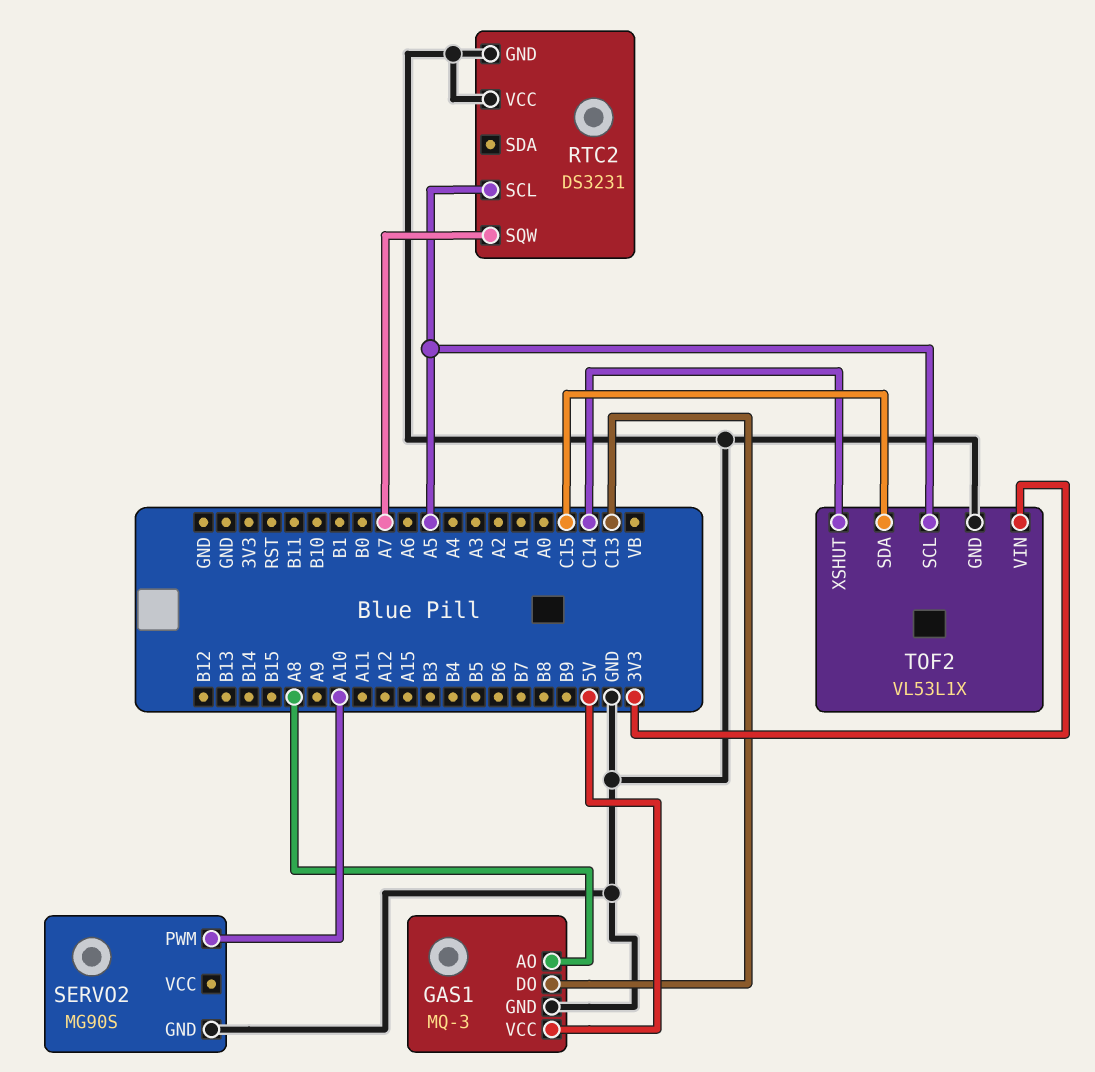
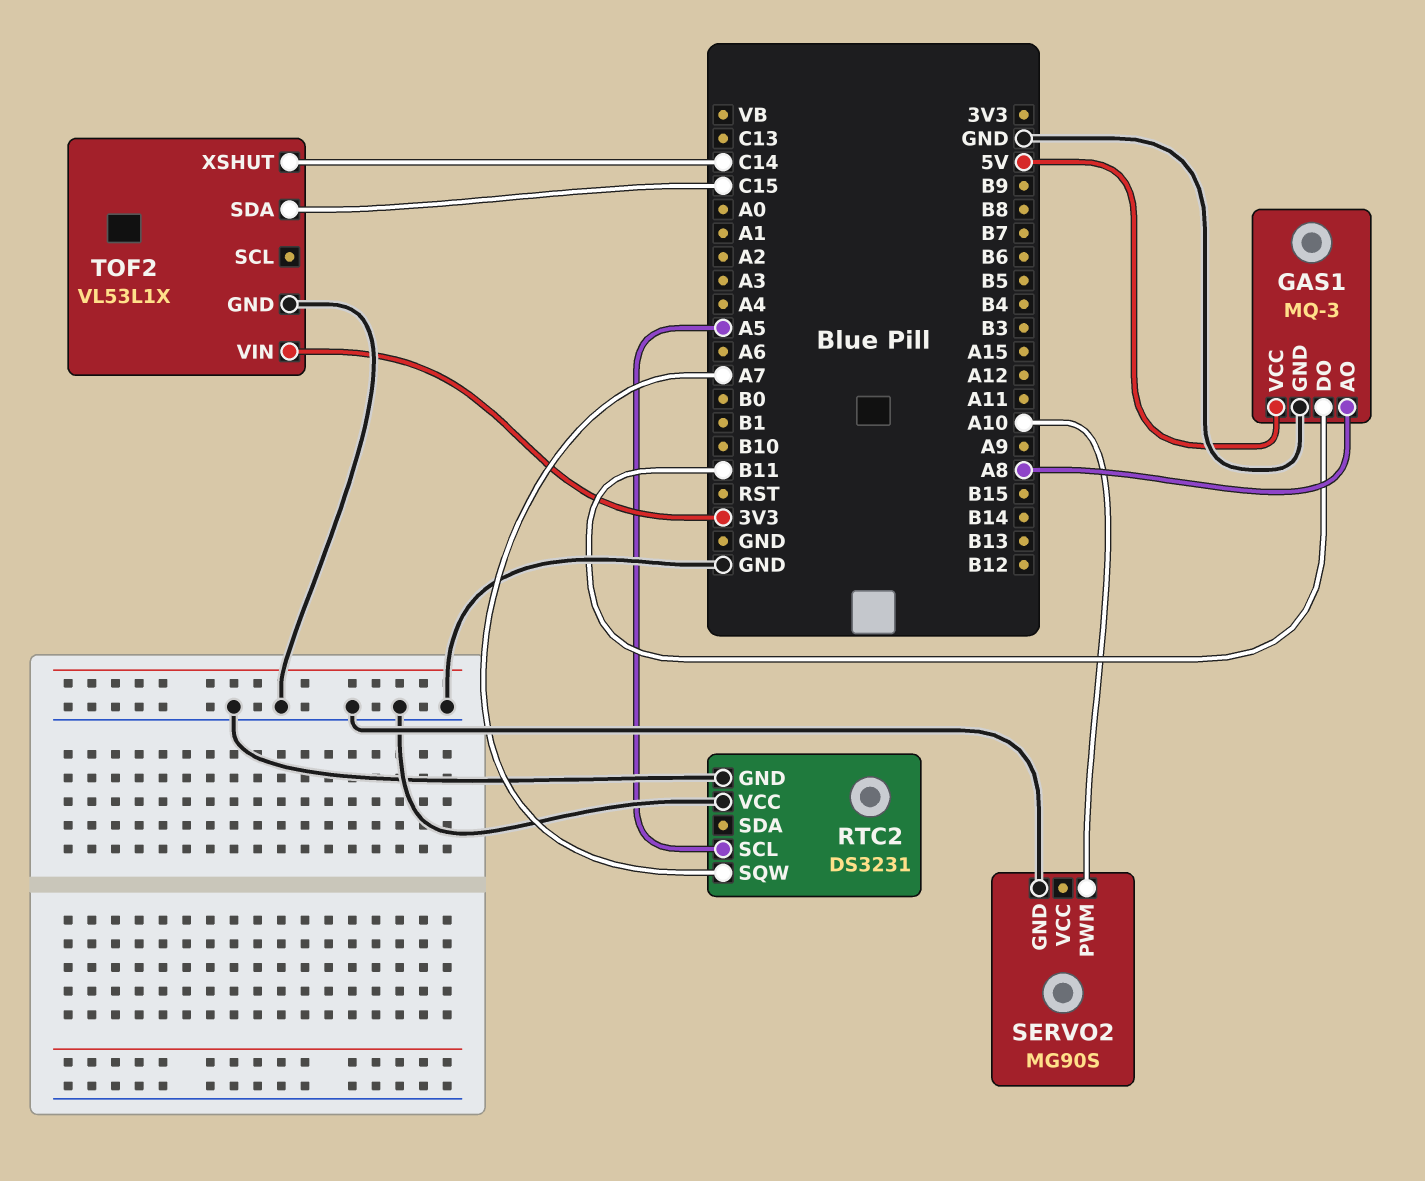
GAS1 pin DO: C13 -> B11
TOF2 pin SCL: A5 -> none

